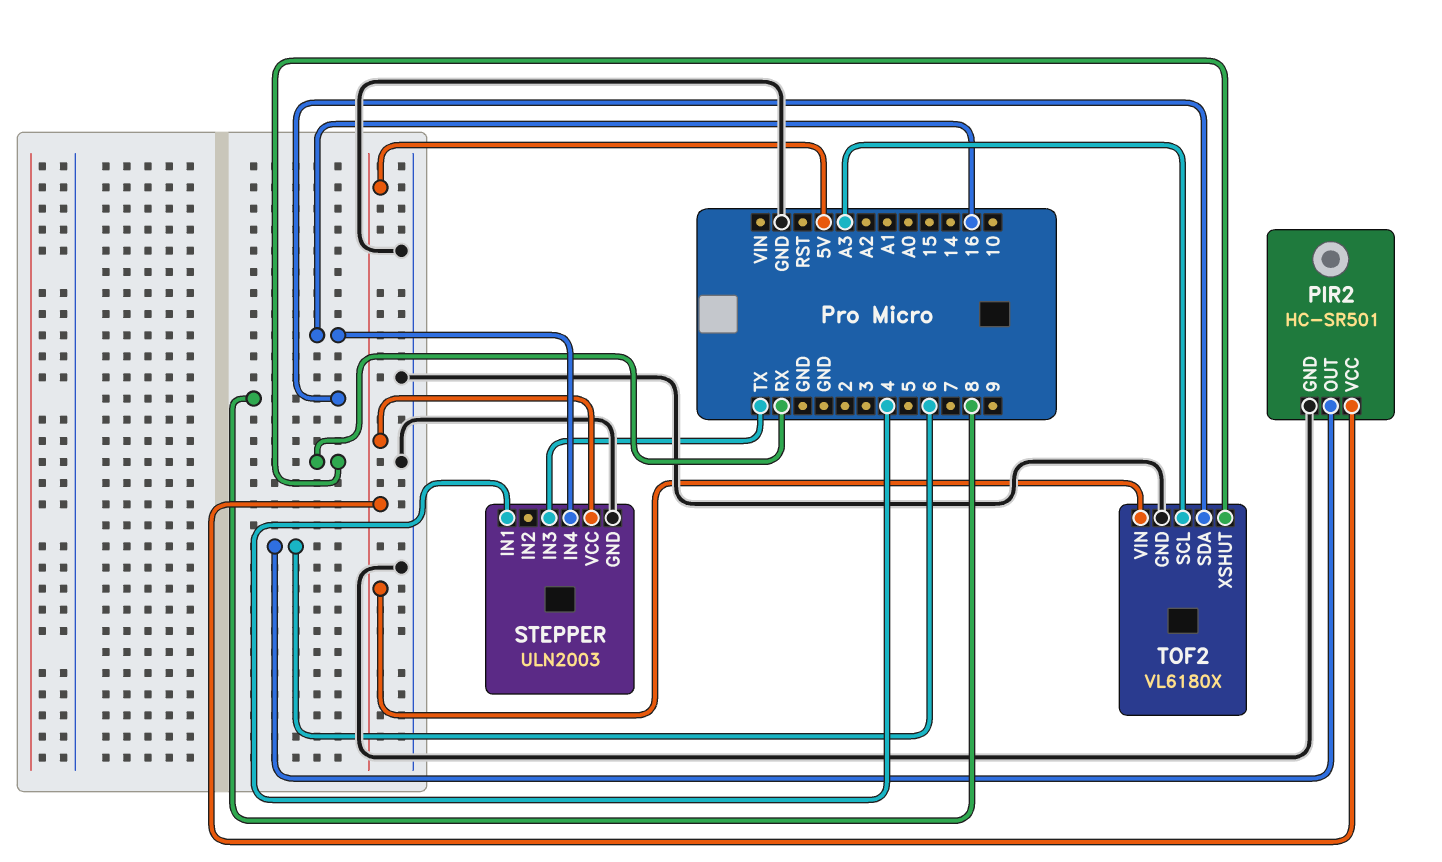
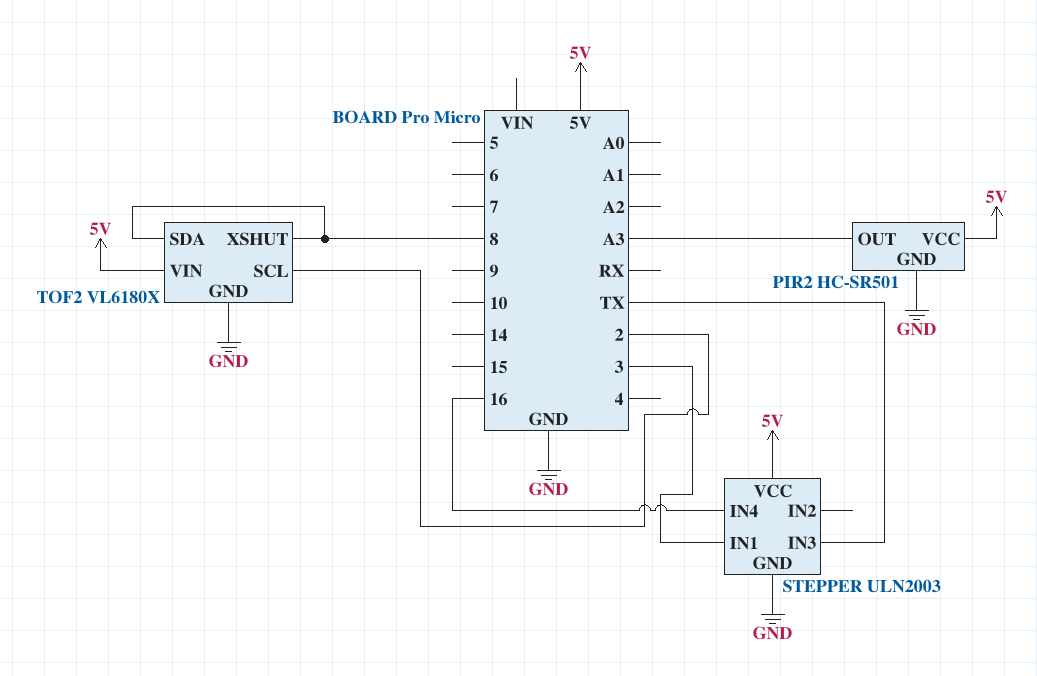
PIR2 pin OUT: 6 -> A3
STEPPER pin IN1: 4 -> 3
TOF2 pin SCL: A3 -> 2
TOF2 pin XSHUT: RX -> 8

